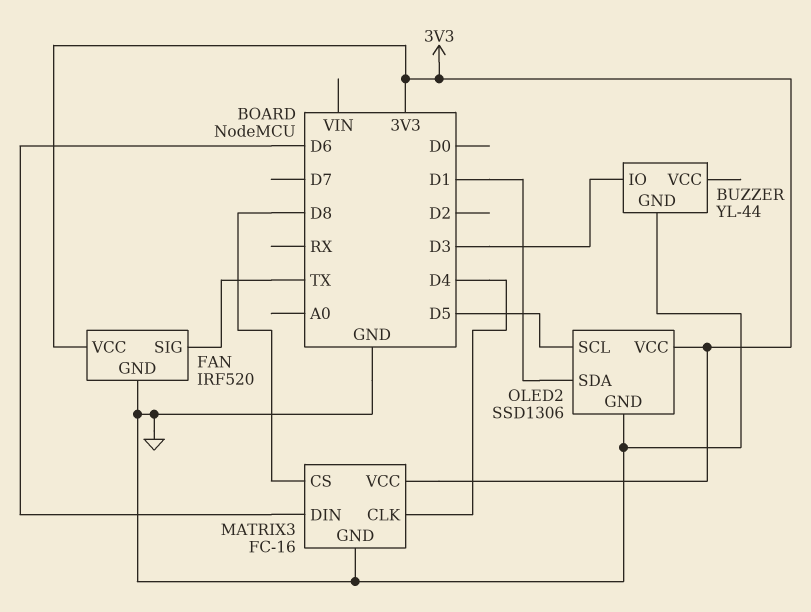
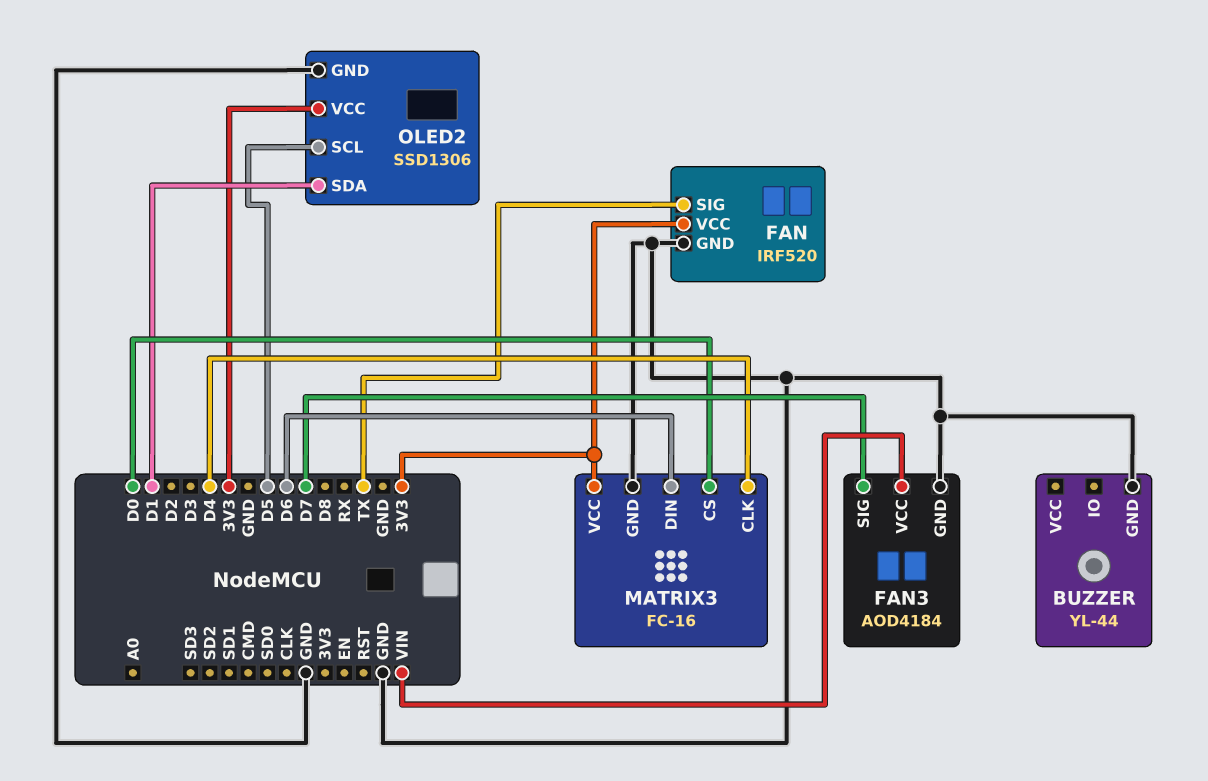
BUZZER pin IO: D3 -> none
FAN3: none -> AOD4184
FAN3 pin GND: none -> GND
FAN3 pin SIG: none -> D7
FAN3 pin VCC: none -> VIN
MATRIX3 pin CS: D8 -> D0

